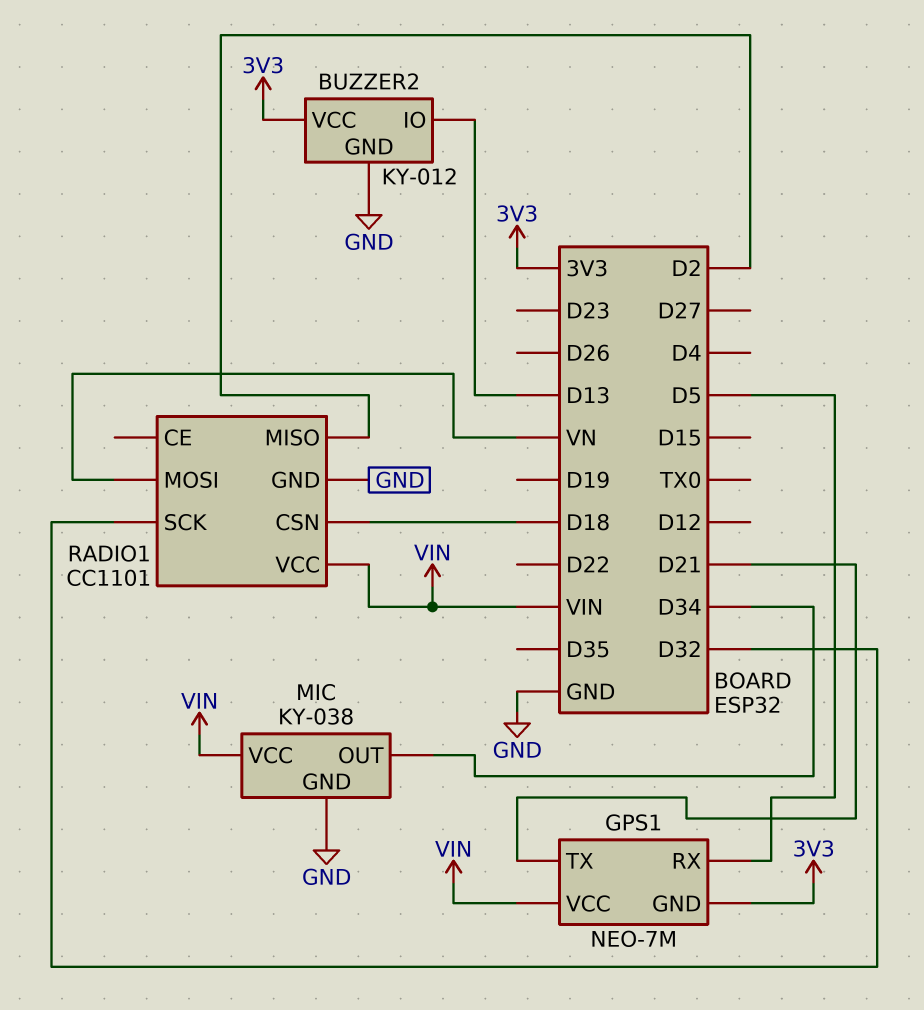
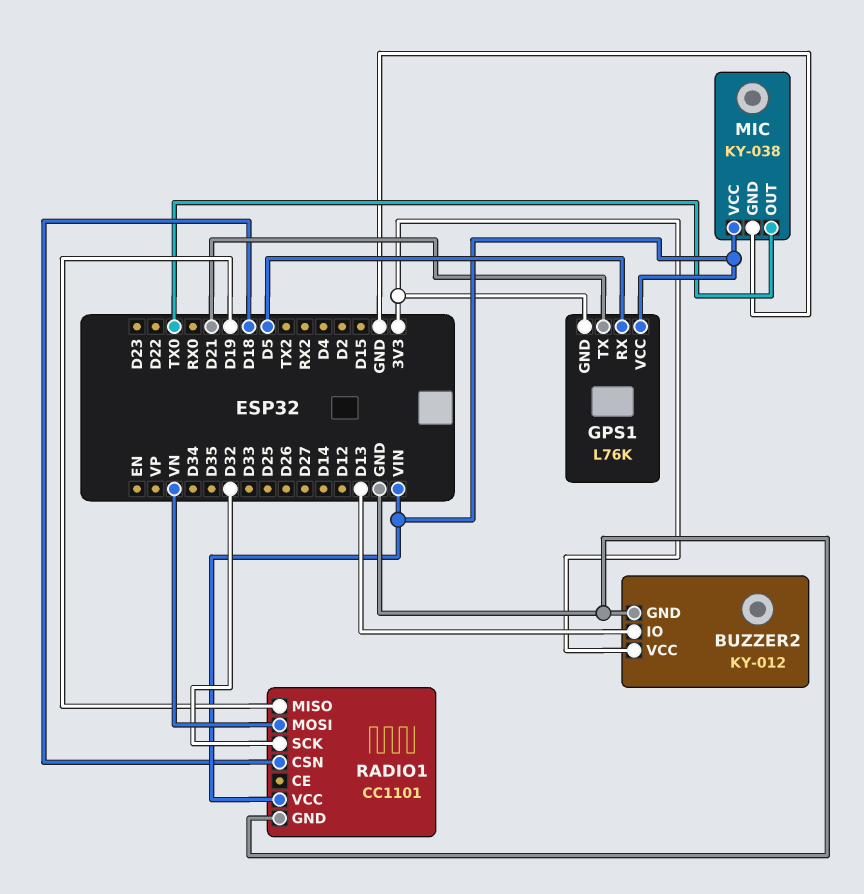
GPS1: NEO-7M -> L76K
MIC pin OUT: D34 -> TX0
RADIO1 pin MISO: D2 -> D19

